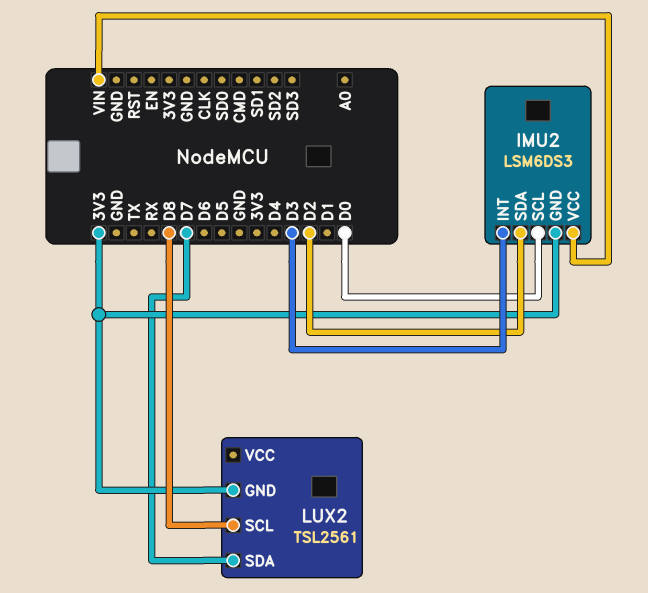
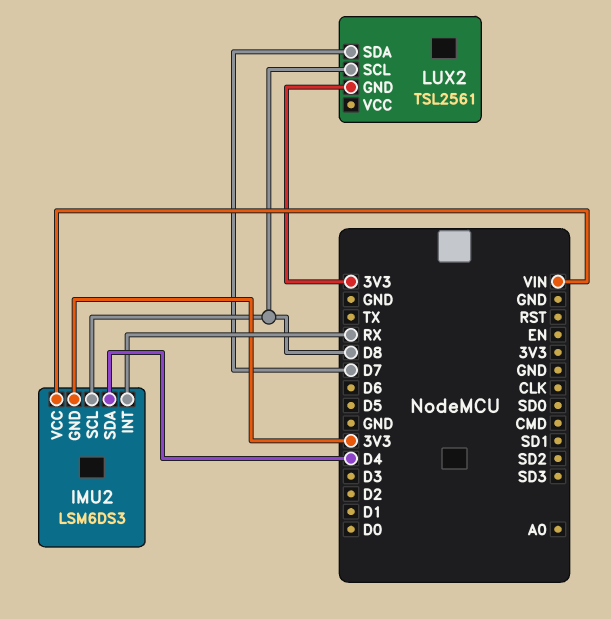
IMU2 pin INT: D3 -> RX
IMU2 pin SCL: D0 -> D8
IMU2 pin SDA: D2 -> D4

